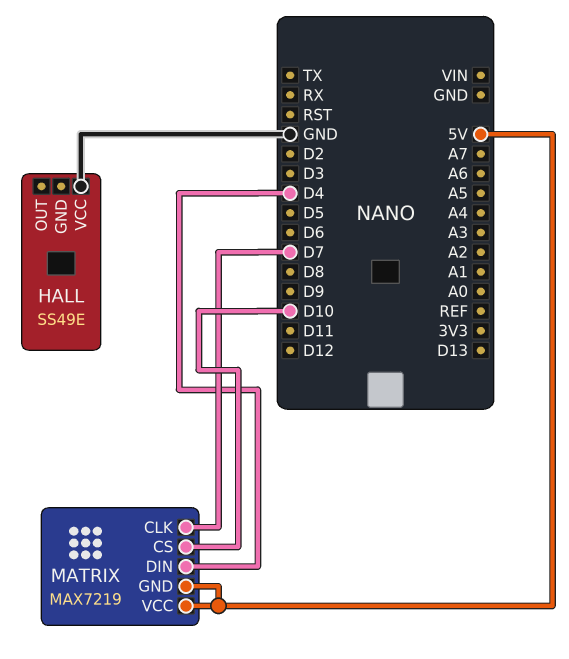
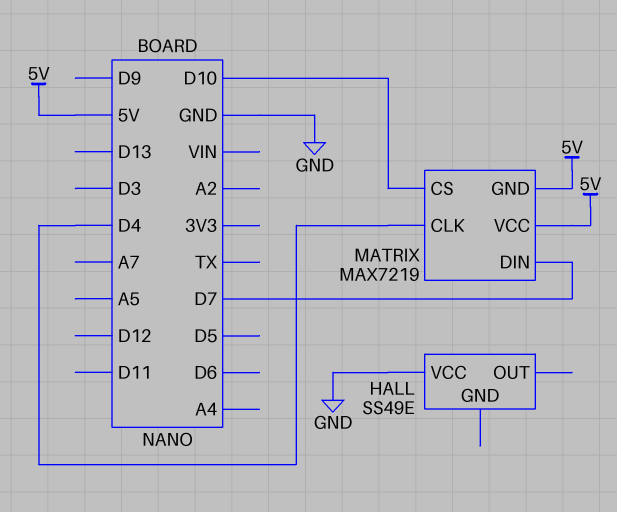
MATRIX pin CLK: D7 -> D4
MATRIX pin DIN: D4 -> D7

